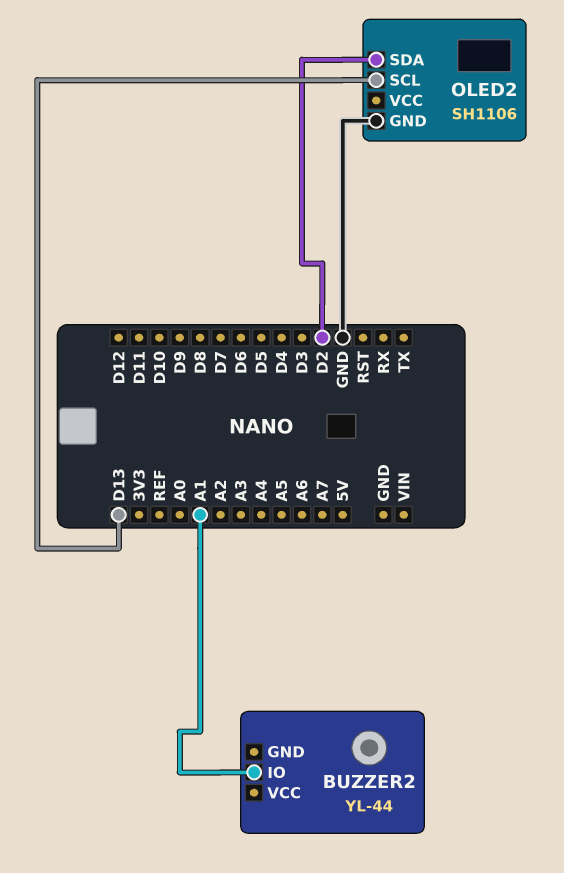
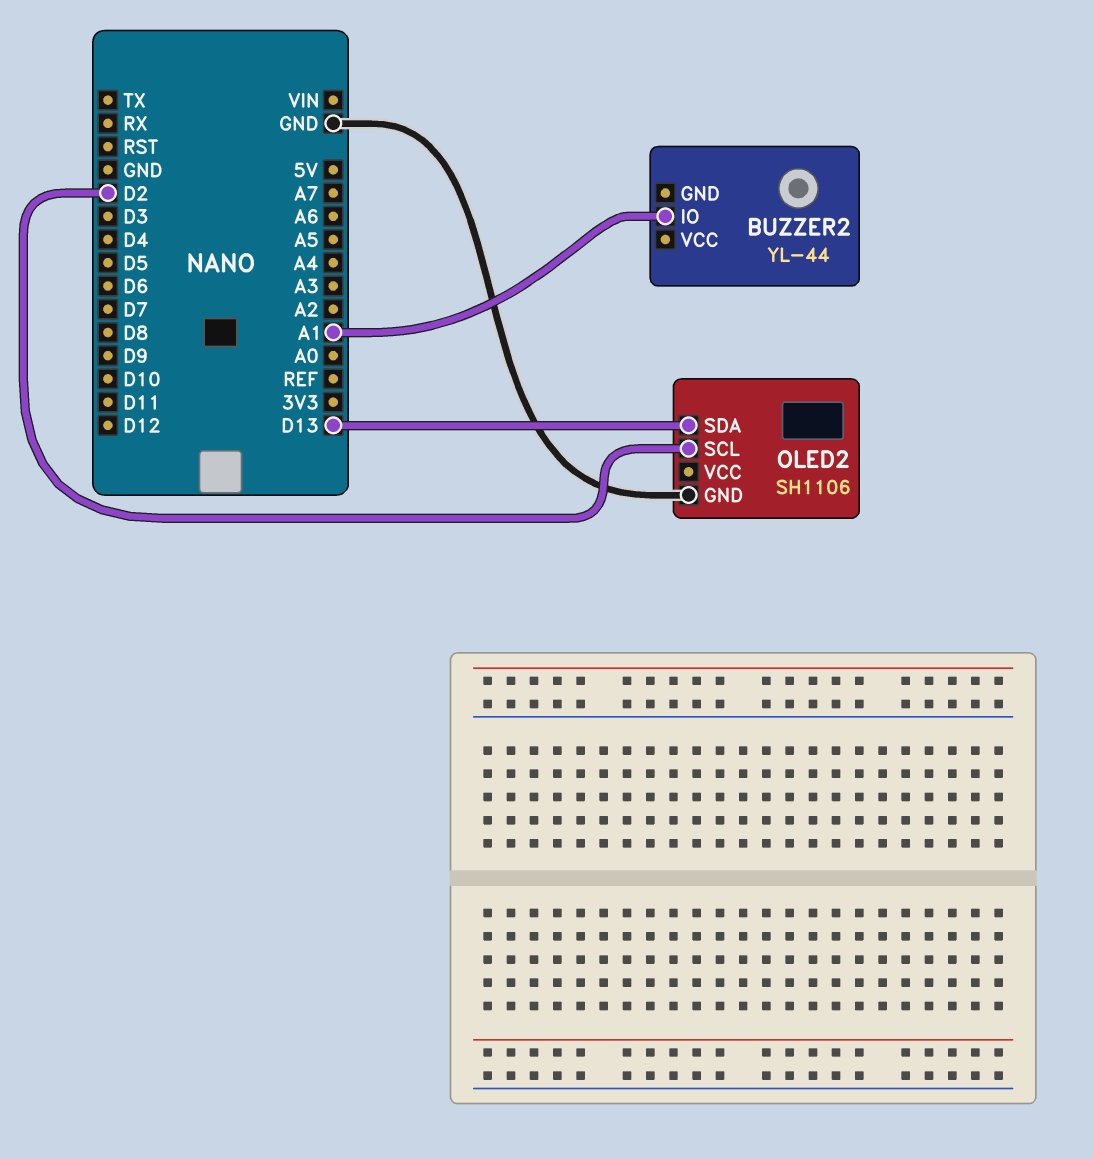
OLED2 pin SCL: D13 -> D2
OLED2 pin SDA: D2 -> D13

